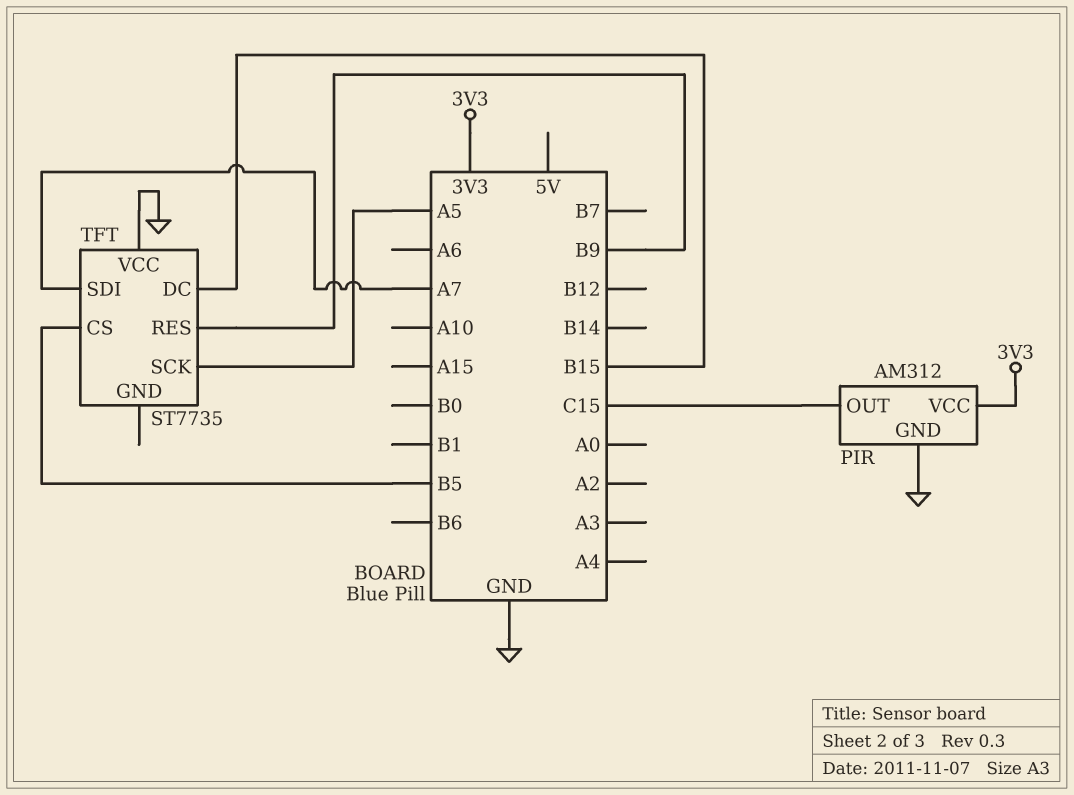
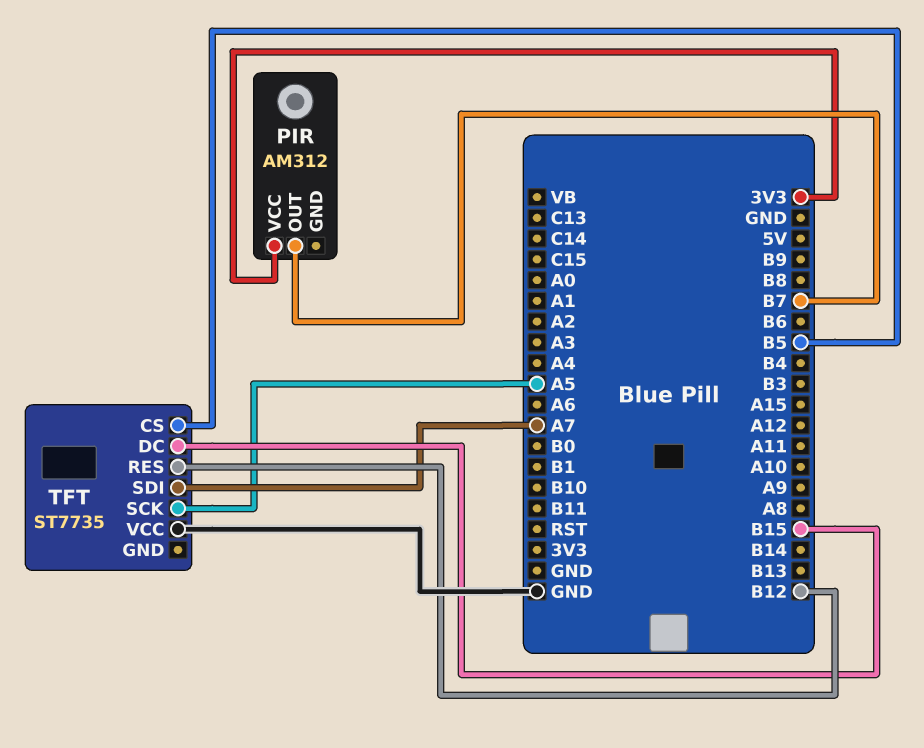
PIR pin GND: GND -> none
PIR pin OUT: C15 -> B7
TFT pin RES: B9 -> B12

